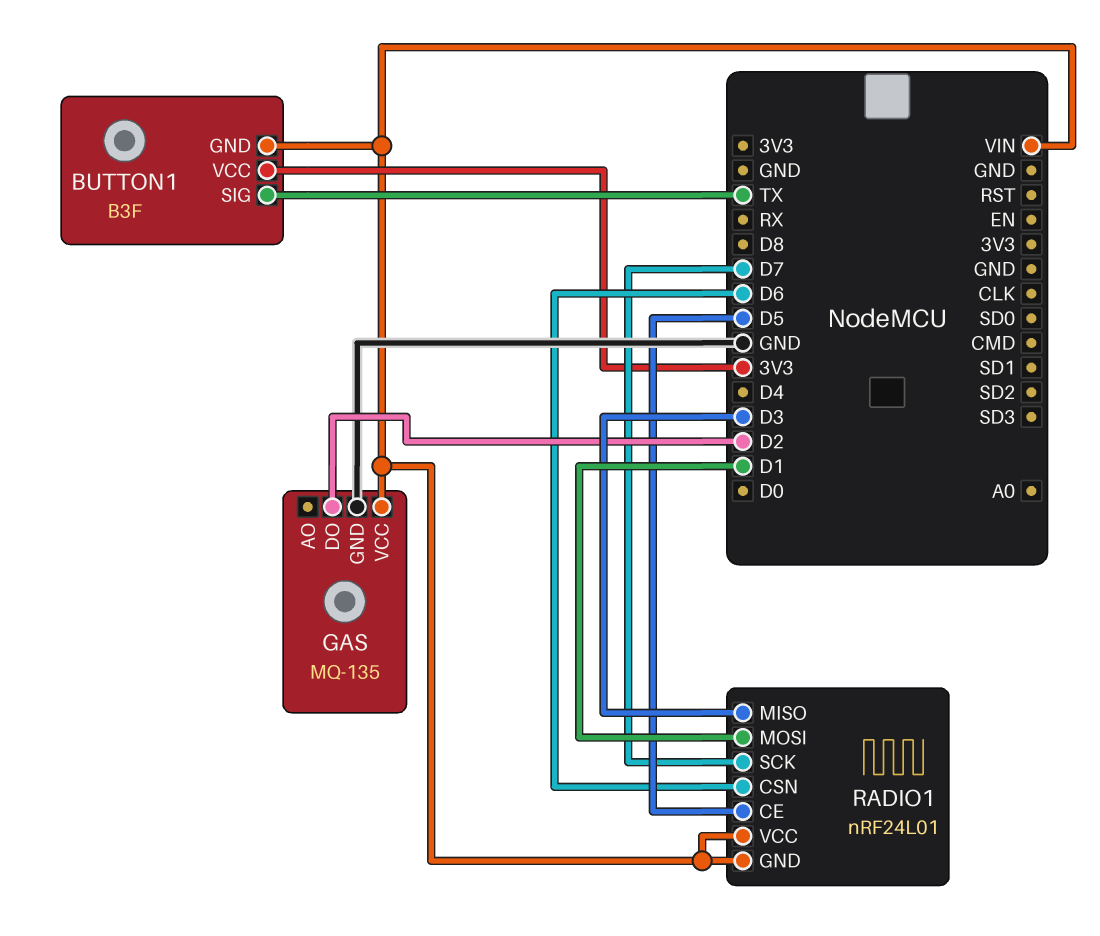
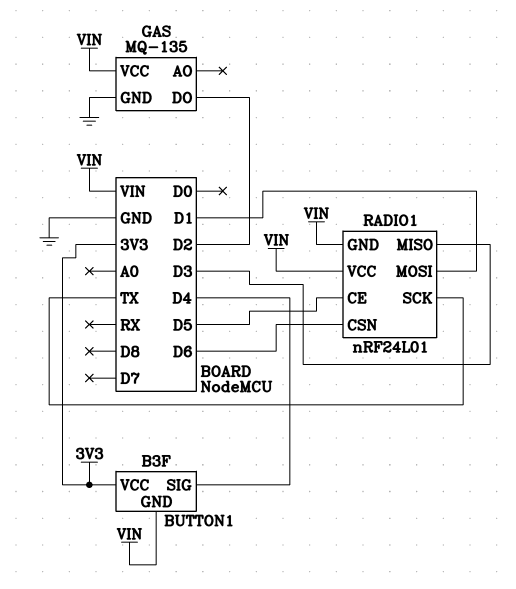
BUTTON1 pin SIG: TX -> D4
RADIO1 pin SCK: D7 -> TX

